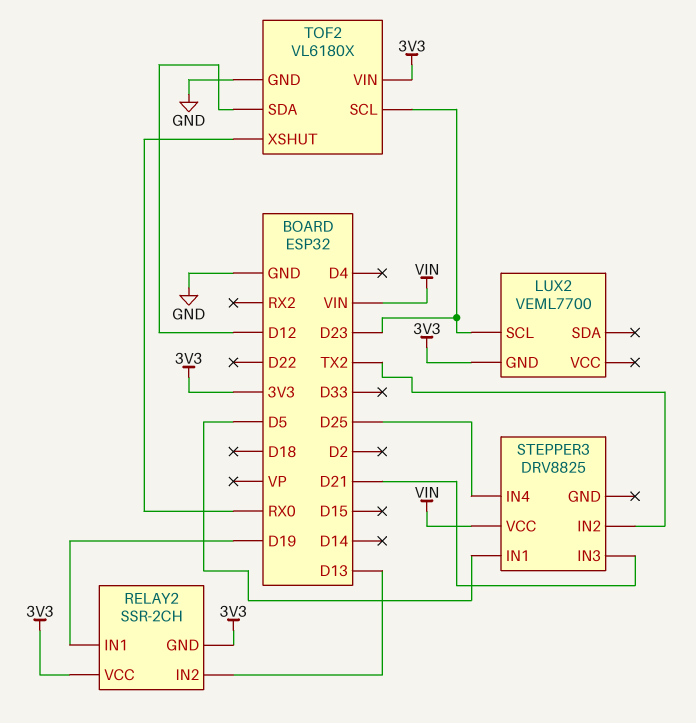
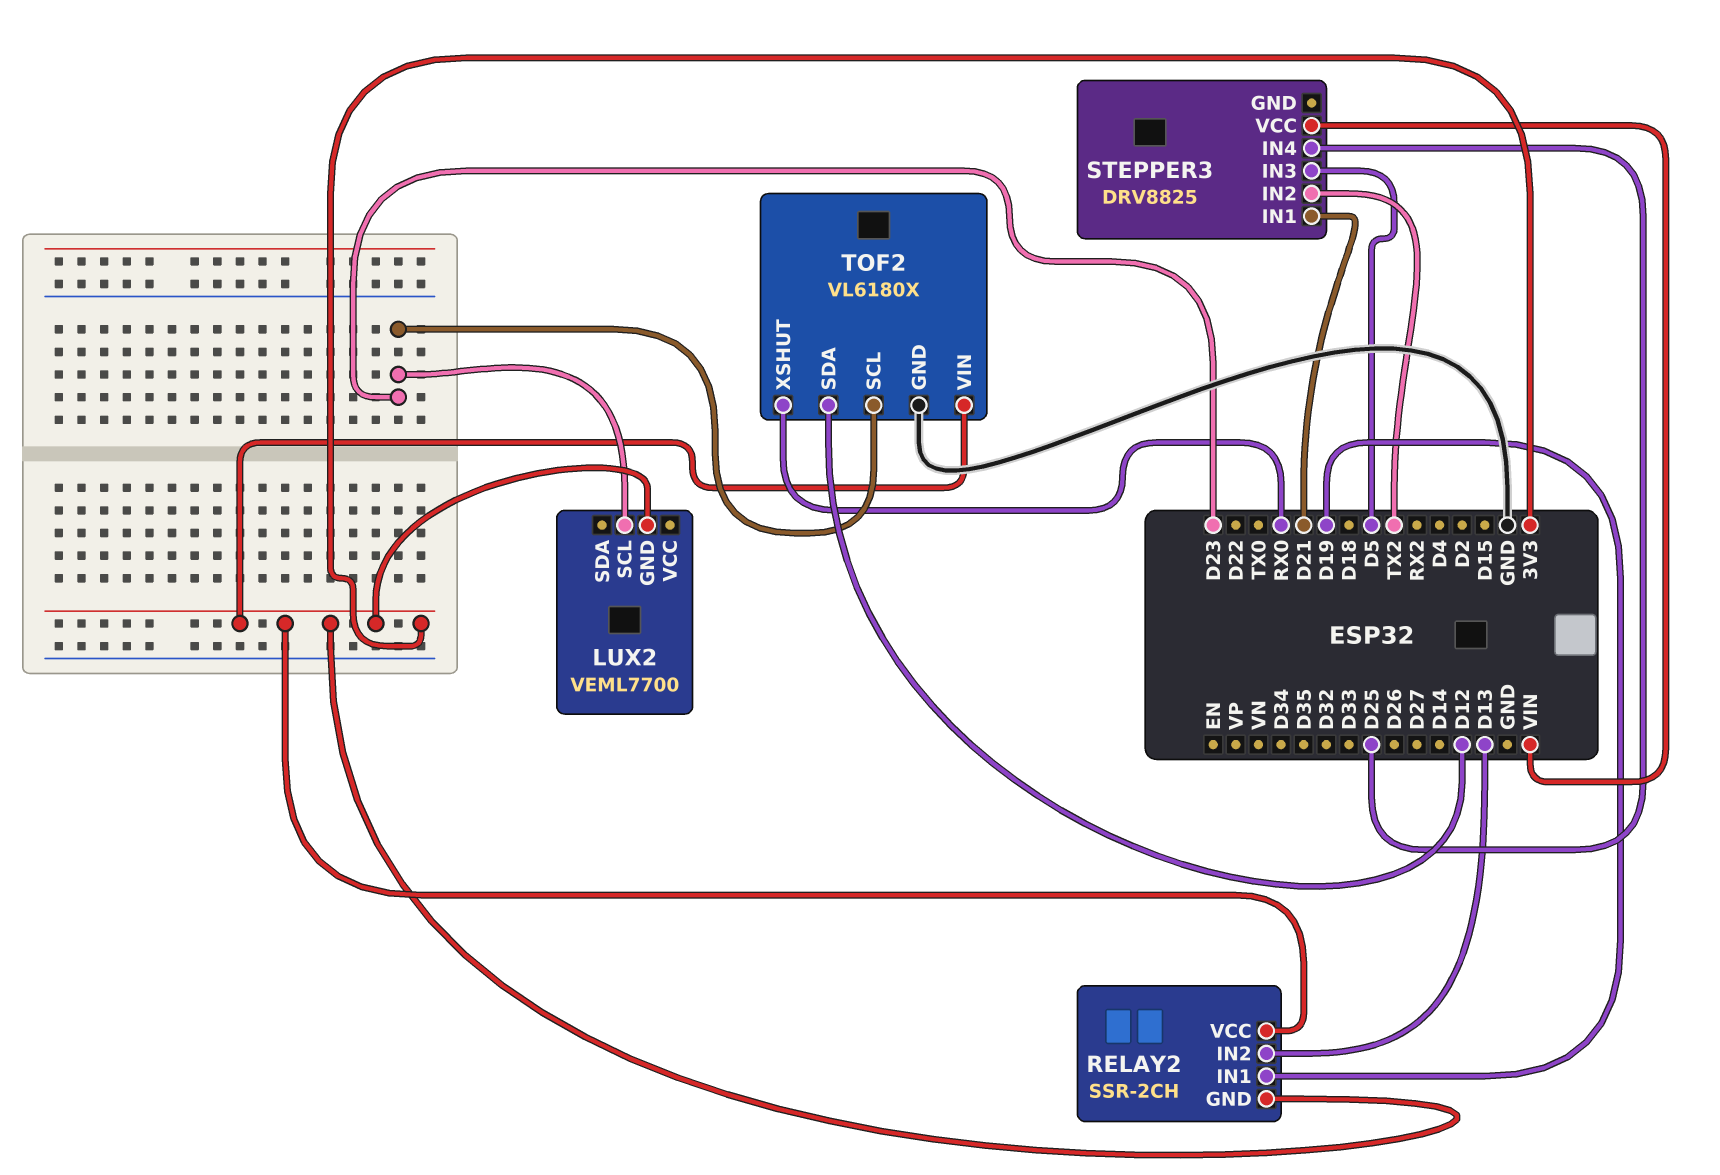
STEPPER3 pin IN1: D5 -> D21
STEPPER3 pin IN3: D21 -> D5

